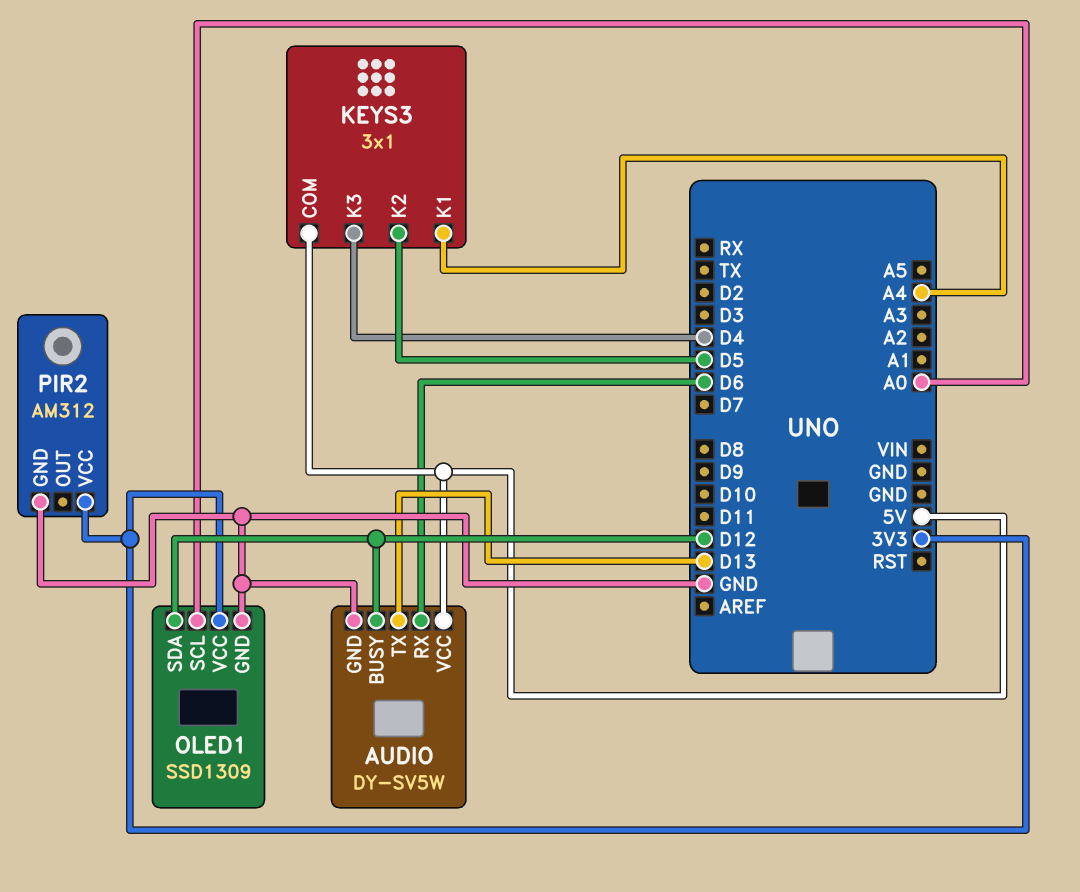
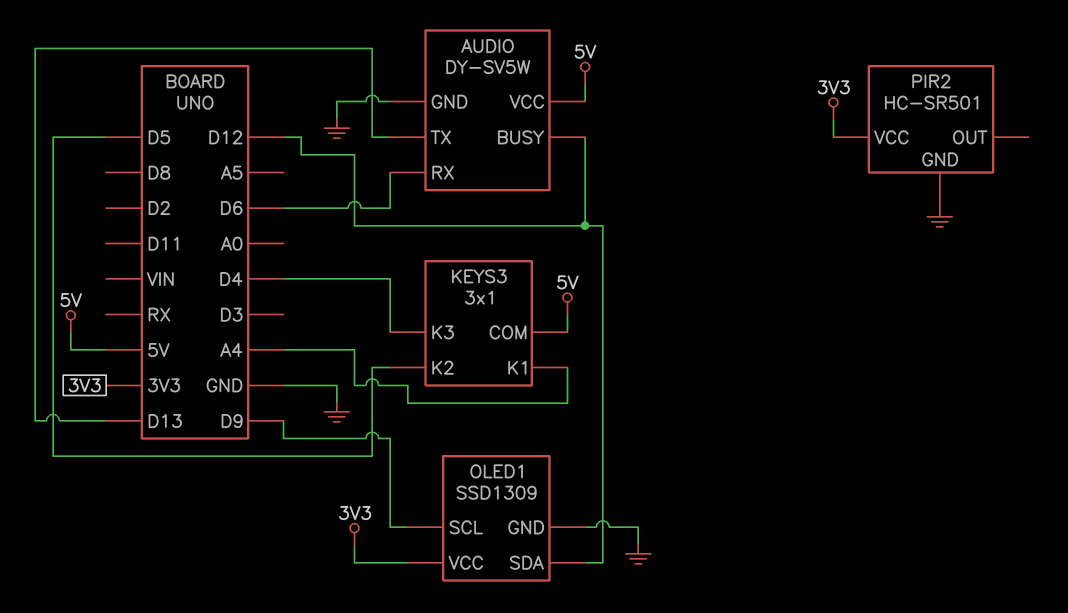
OLED1 pin SCL: A0 -> D9
PIR2: AM312 -> HC-SR501

